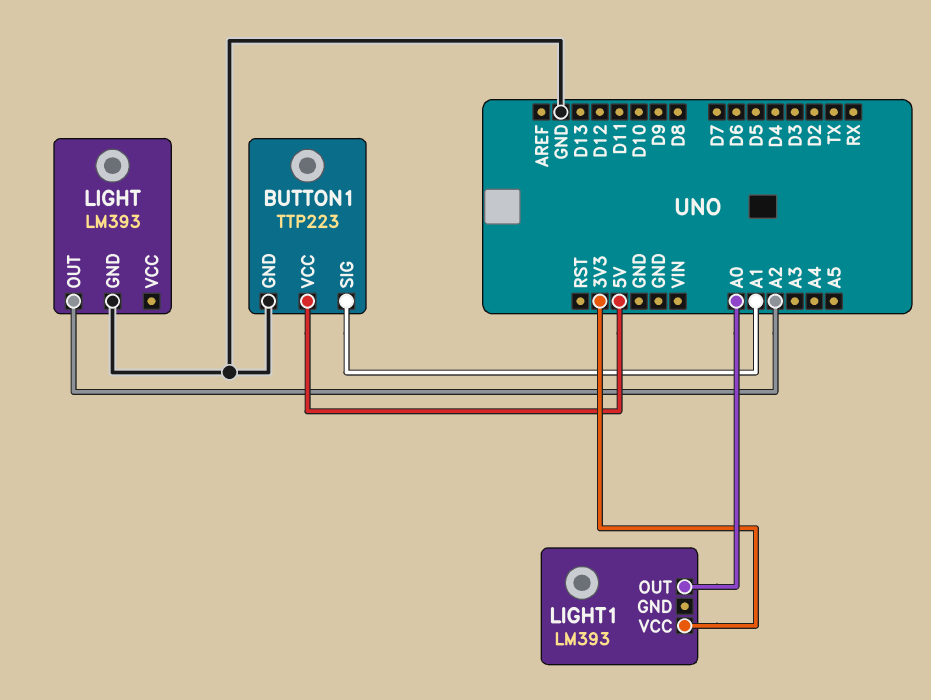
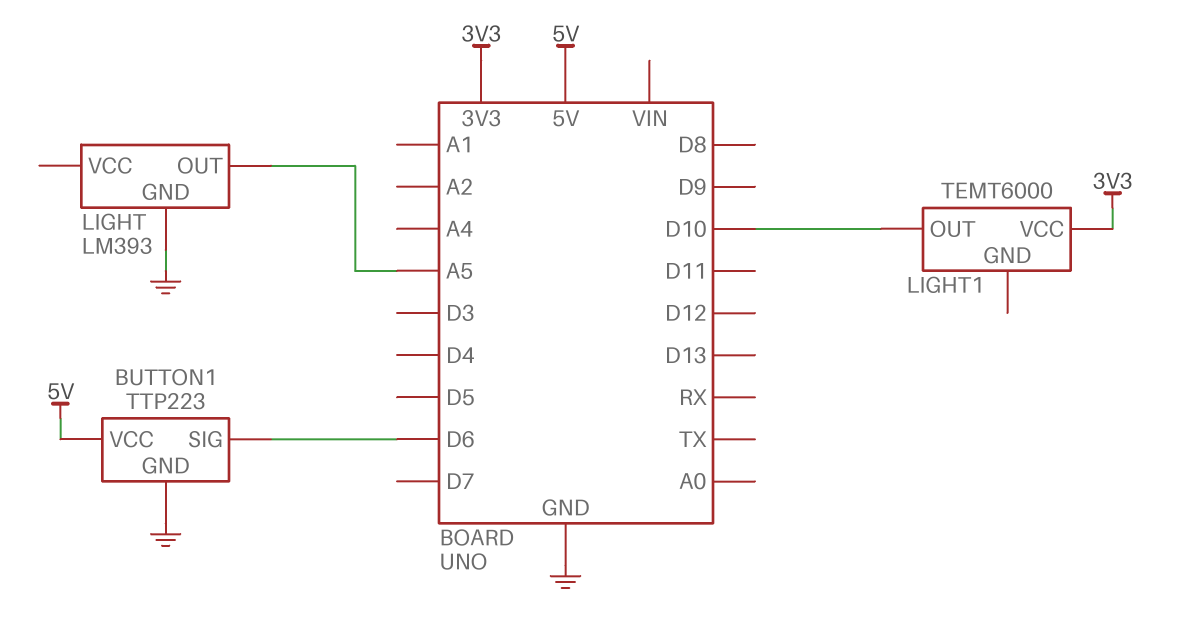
BUTTON1 pin SIG: A1 -> D6
LIGHT pin OUT: A2 -> A5
LIGHT1: LM393 -> TEMT6000
LIGHT1 pin OUT: A0 -> D10

